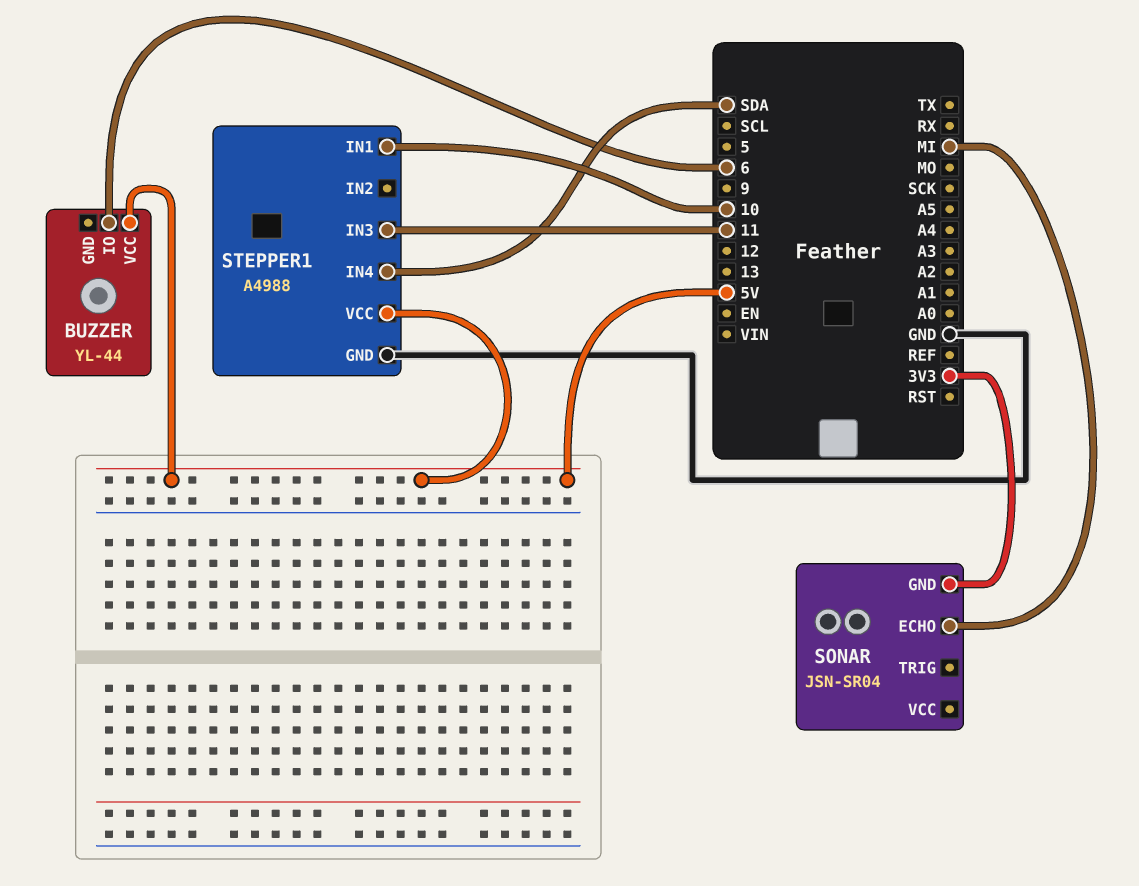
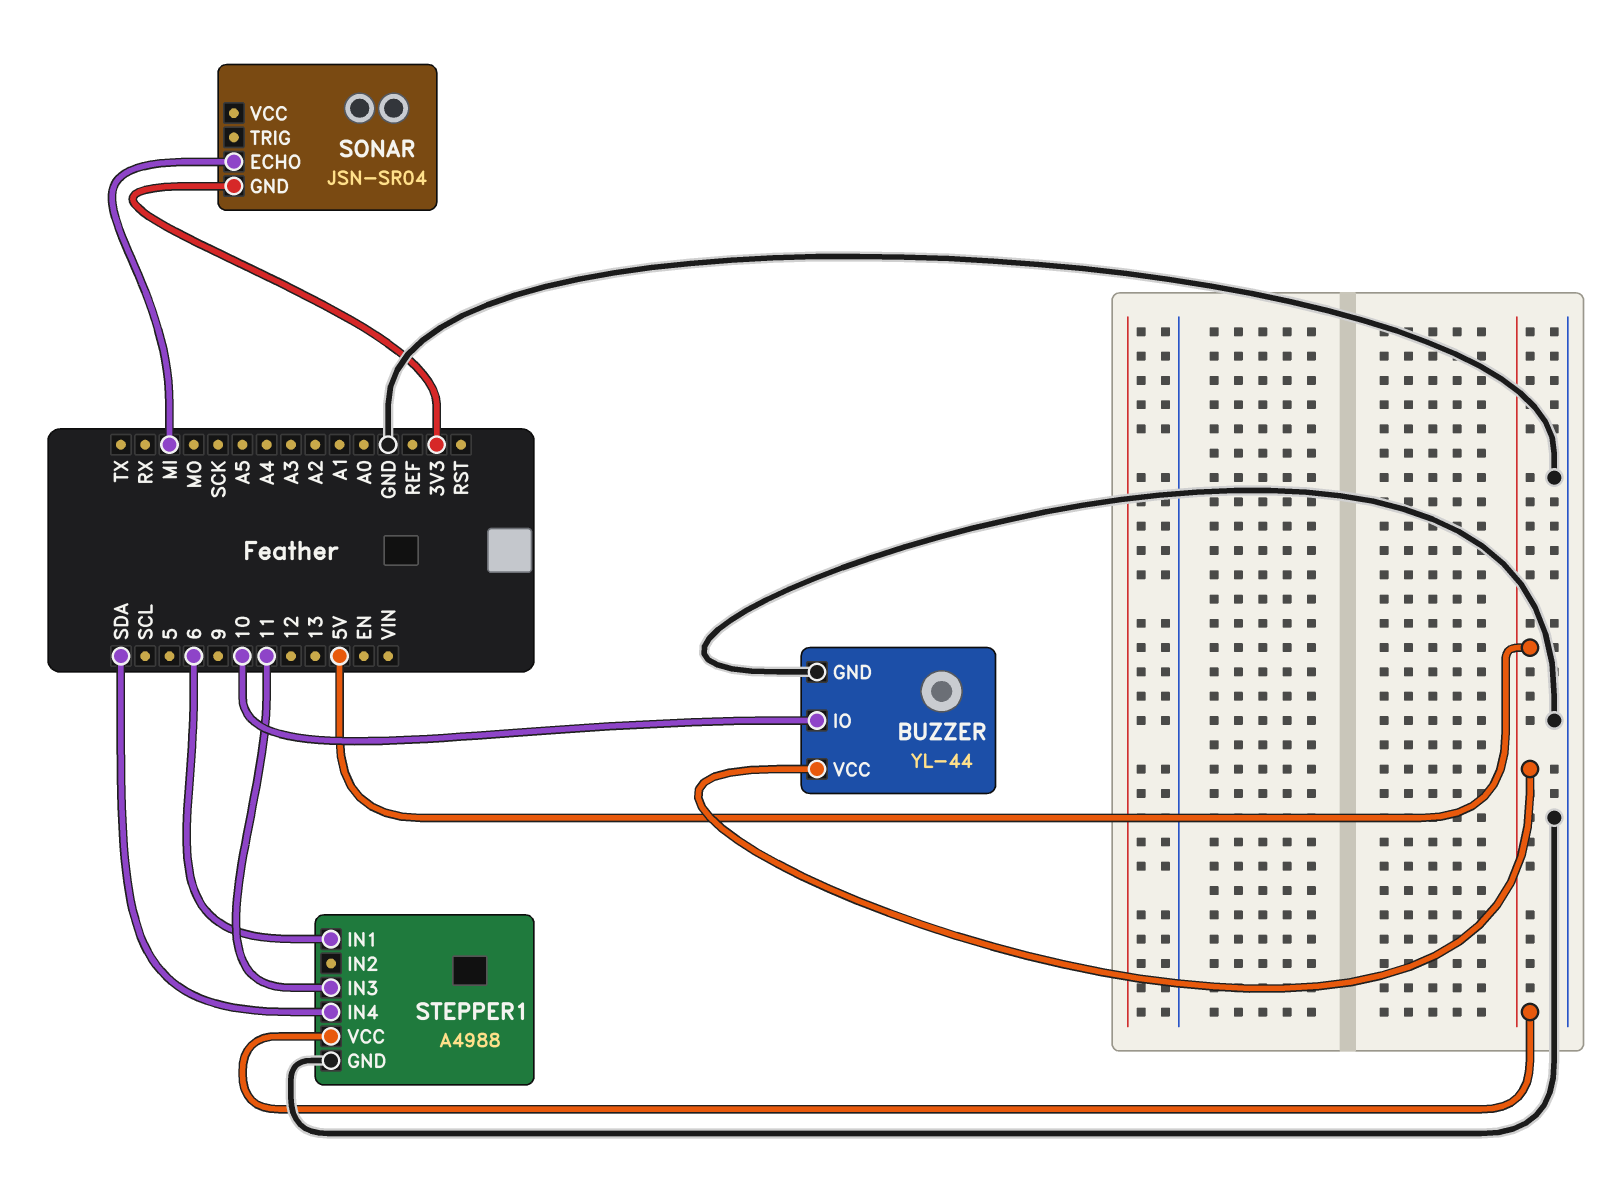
BUZZER pin GND: none -> GND
BUZZER pin IO: 6 -> 10
STEPPER1 pin IN1: 10 -> 6

